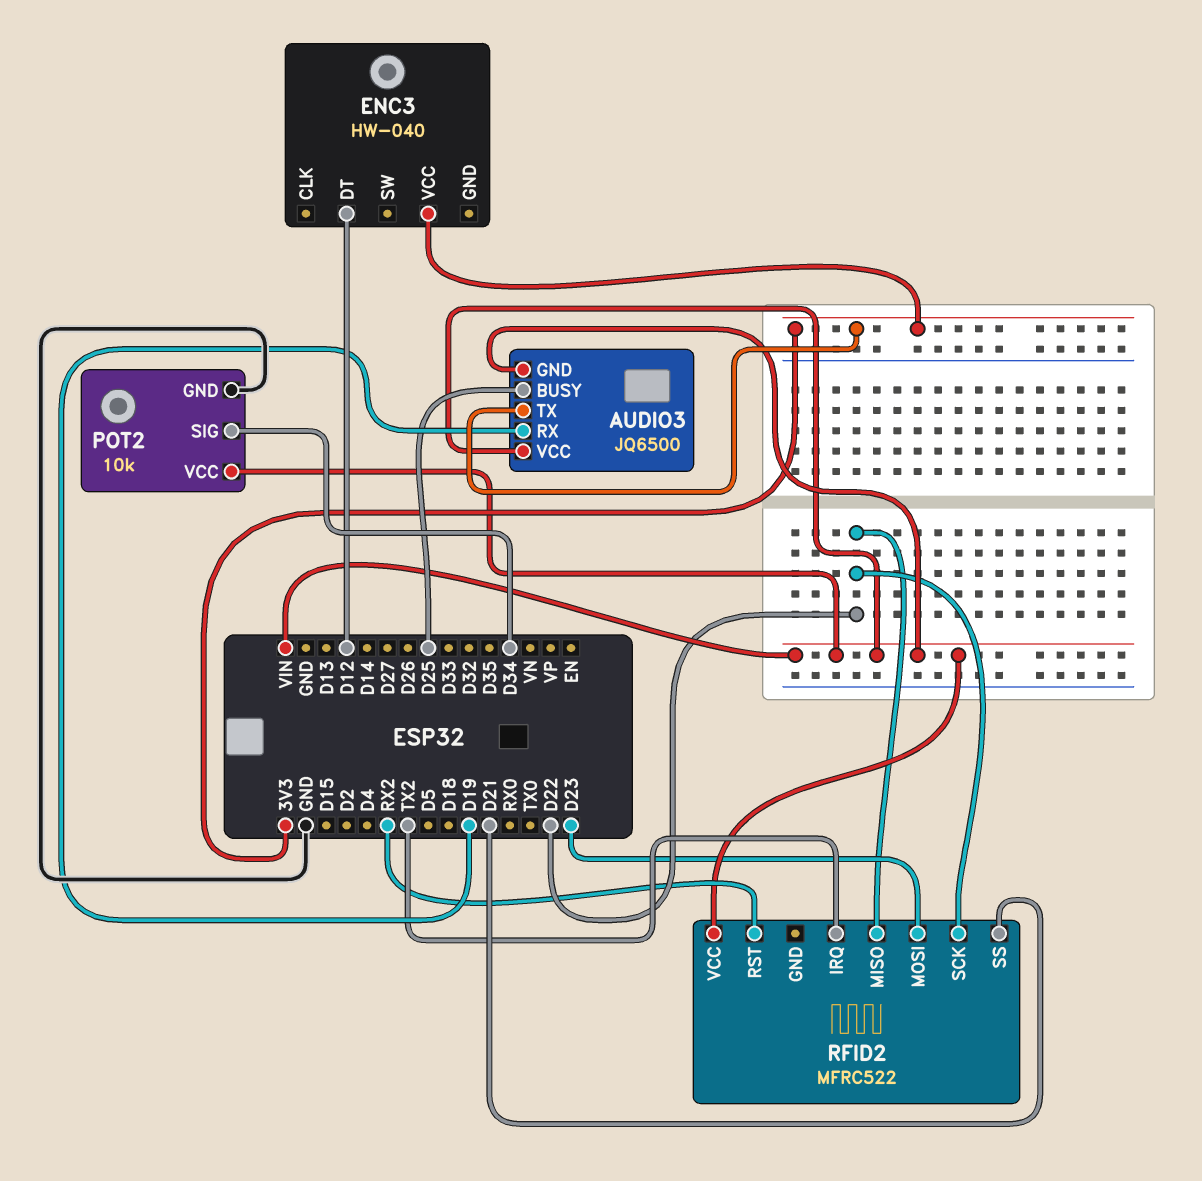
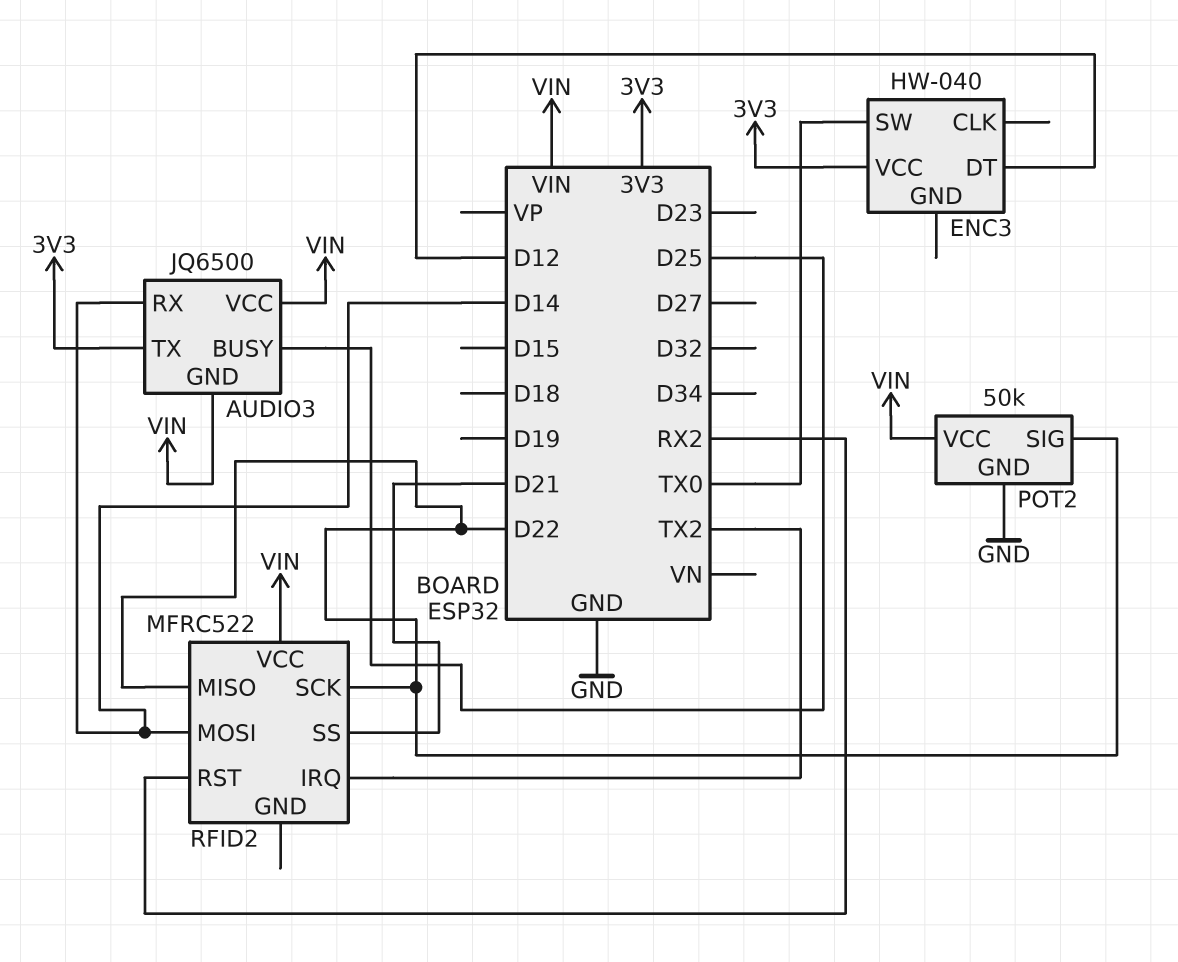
AUDIO3 pin RX: D19 -> D14
ENC3 pin SW: none -> TX0
POT2: 10k -> 50k
POT2 pin SIG: D34 -> D22
RFID2 pin MOSI: D23 -> D14

